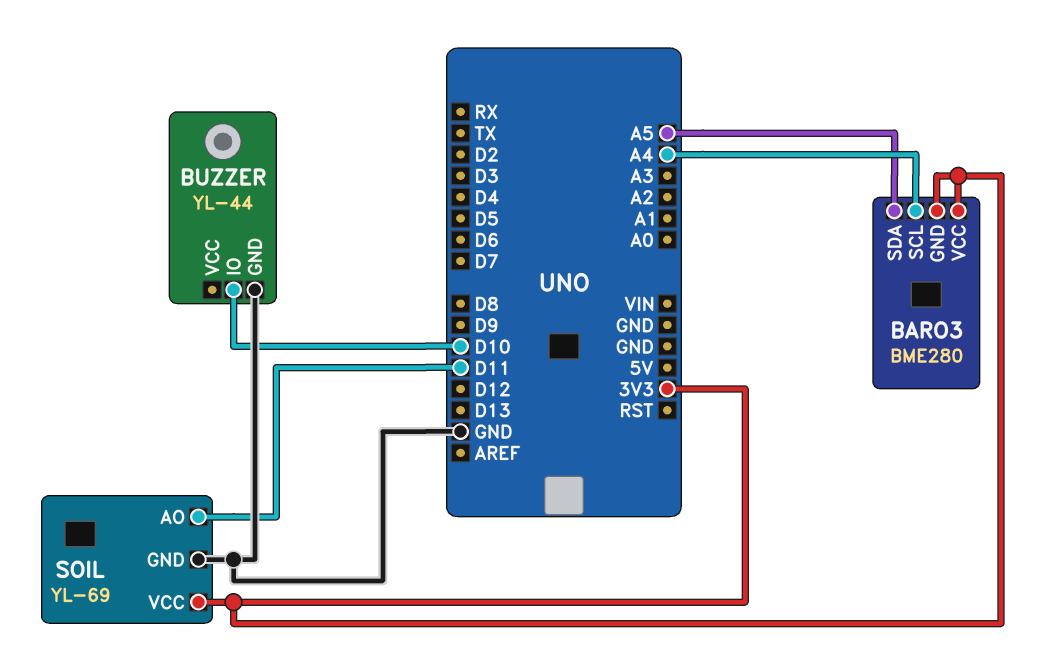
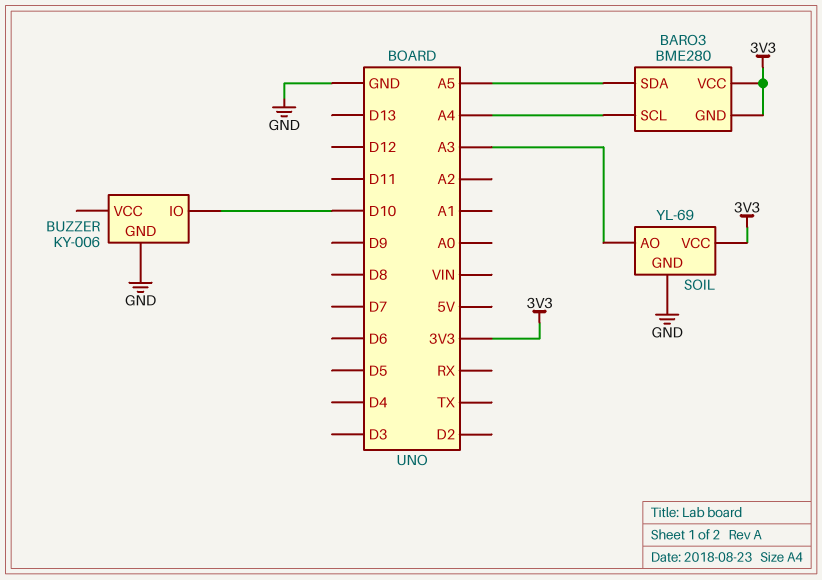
BUZZER: YL-44 -> KY-006
SOIL pin AO: D11 -> A3

